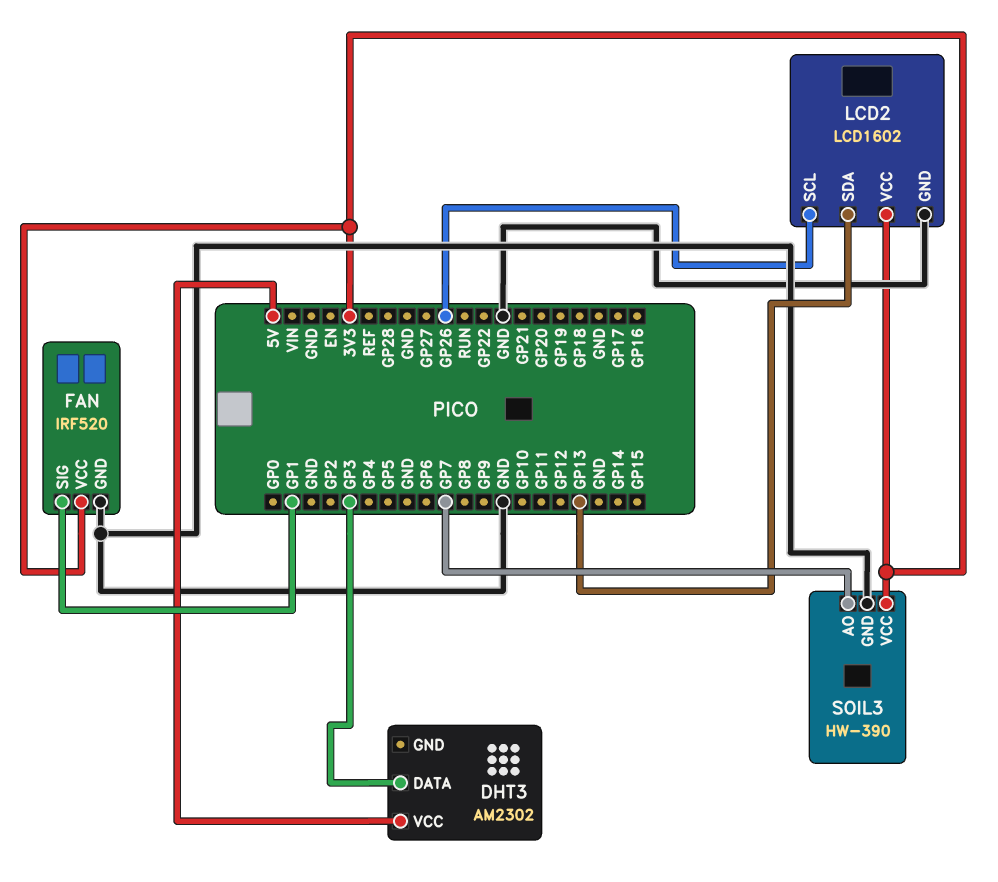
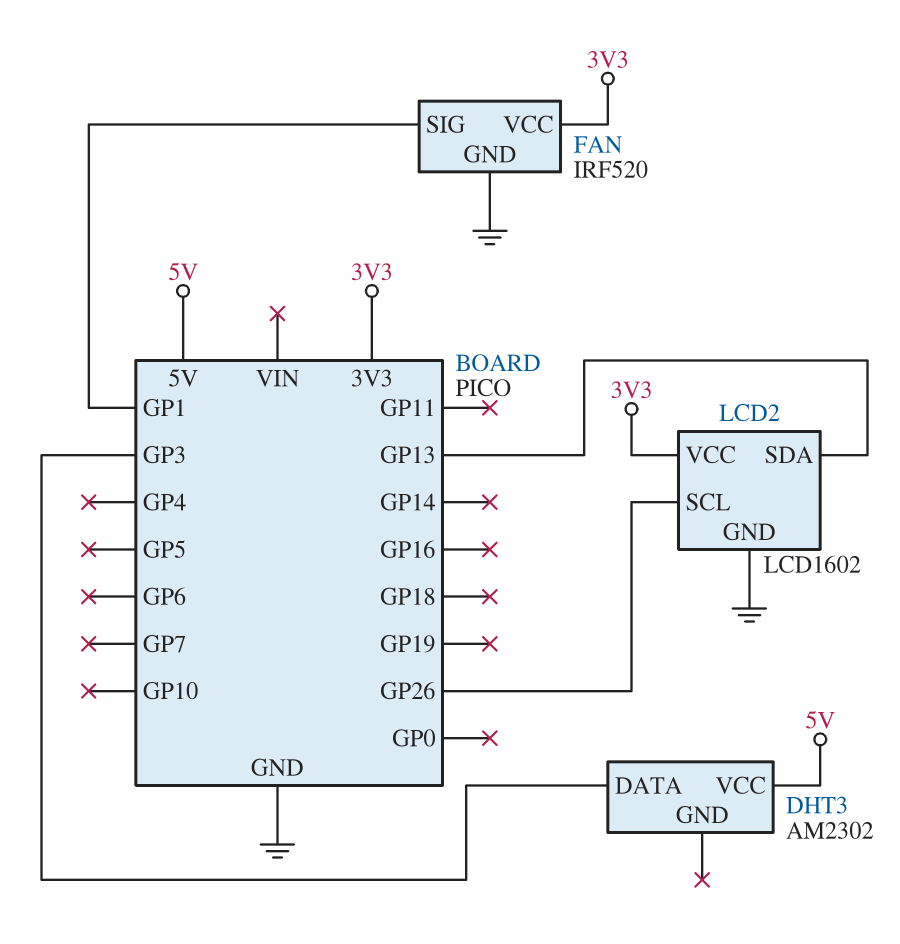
SOIL3: HW-390 -> none
SOIL3 pin AO: GP7 -> none
SOIL3 pin GND: GND -> none
SOIL3 pin VCC: 3V3 -> none

